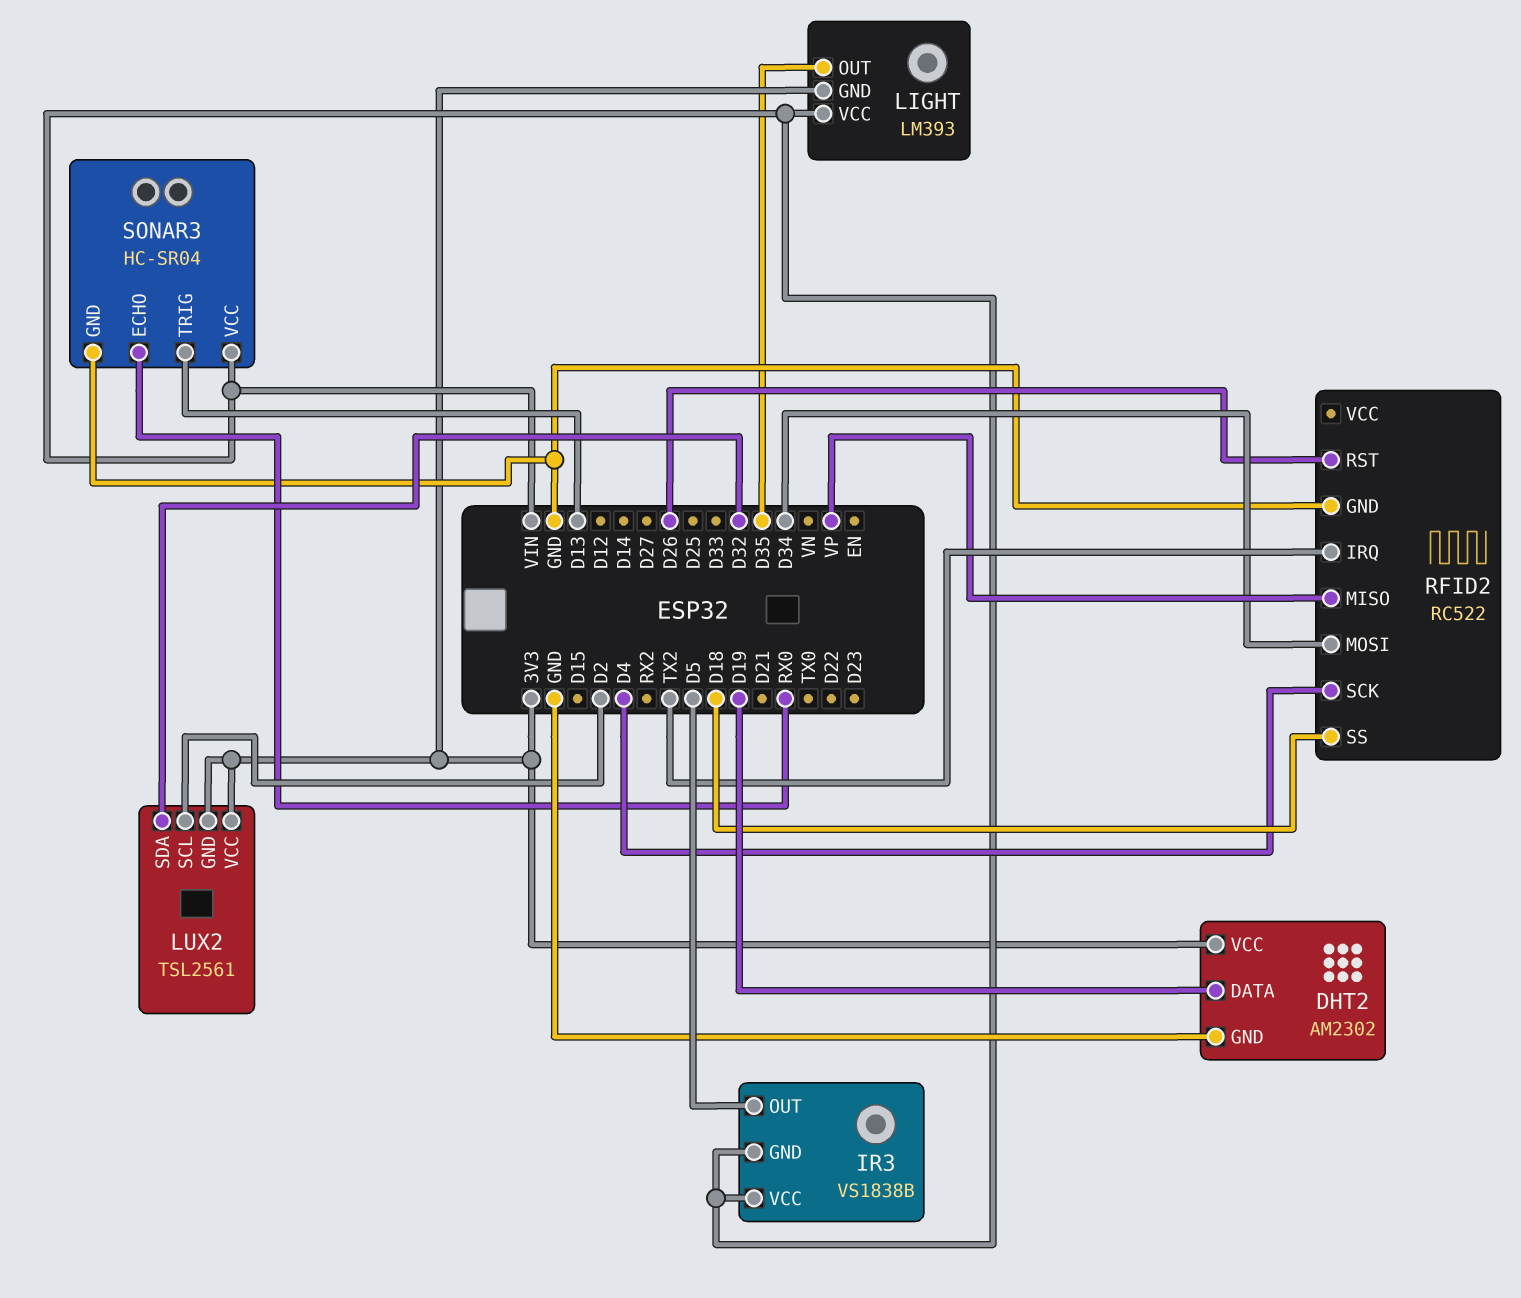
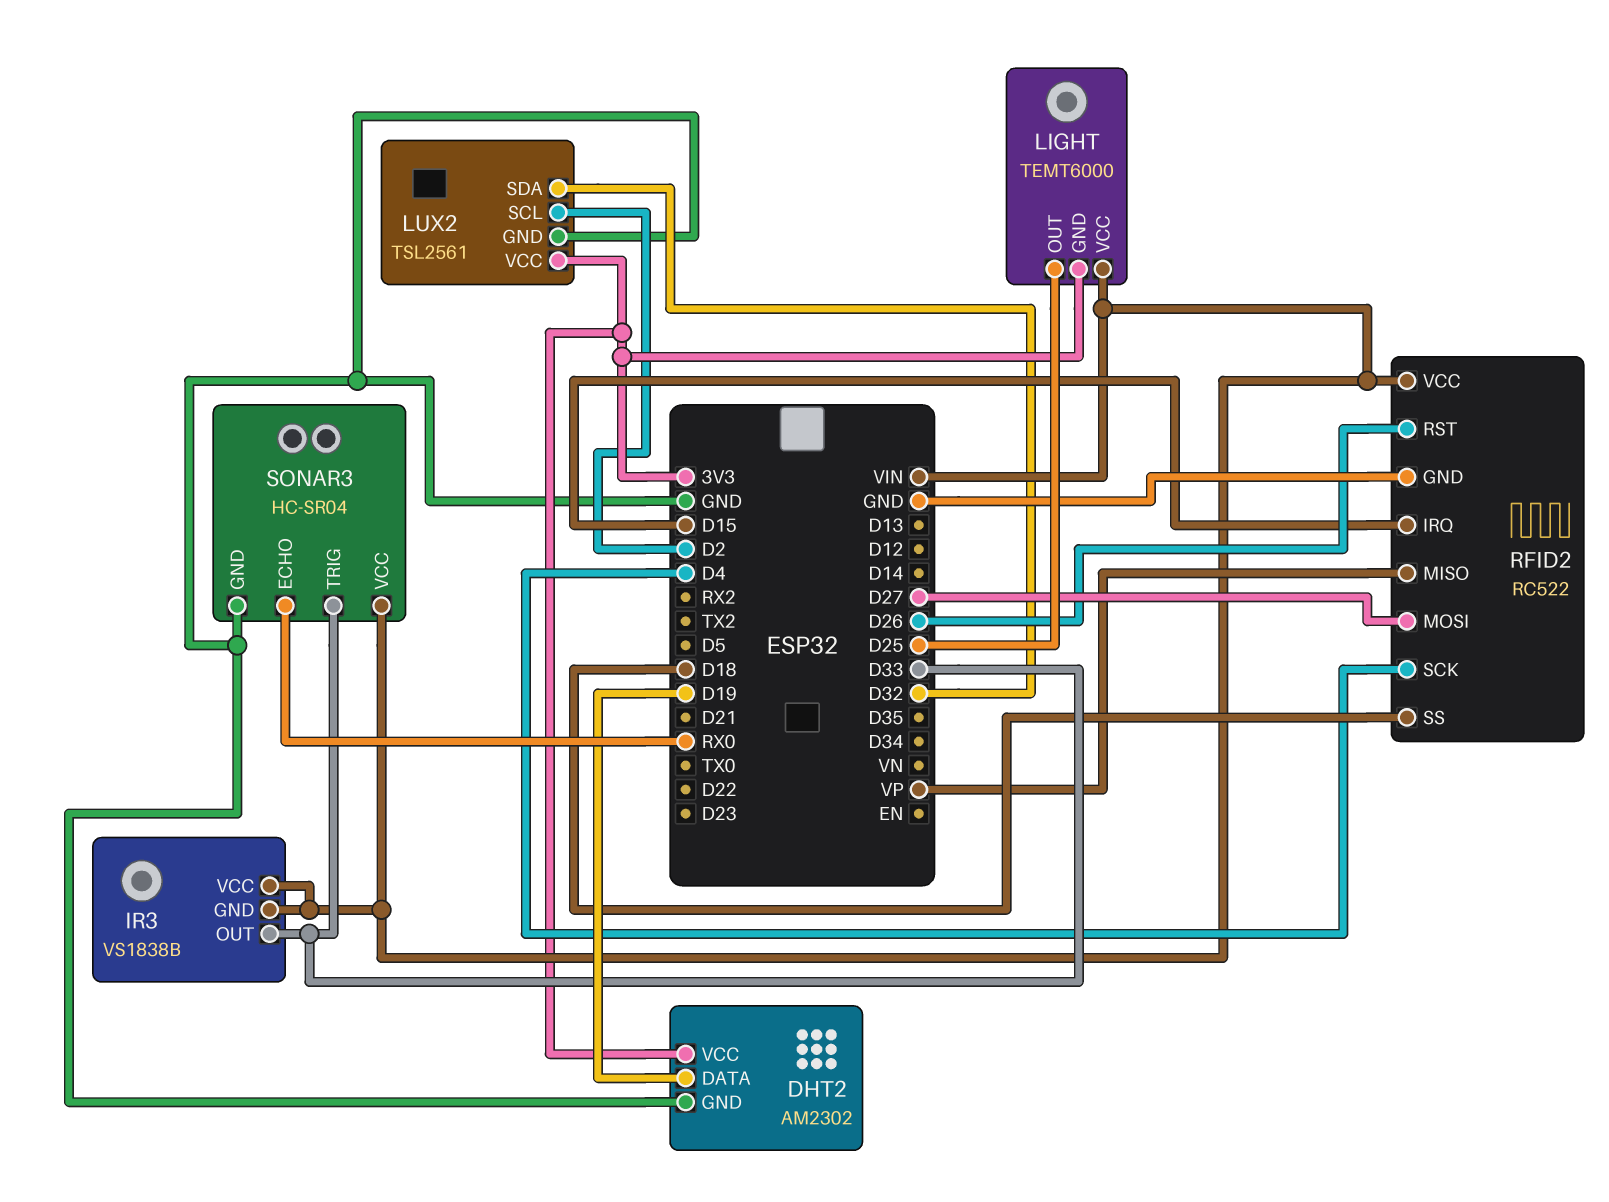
IR3 pin OUT: D5 -> D33
LIGHT: LM393 -> TEMT6000
LIGHT pin OUT: D35 -> D25
LUX2 pin GND: 3V3 -> GND
RFID2 pin IRQ: TX2 -> D15
RFID2 pin MOSI: D34 -> D27
RFID2 pin VCC: none -> VIN
SONAR3 pin TRIG: D13 -> D33

